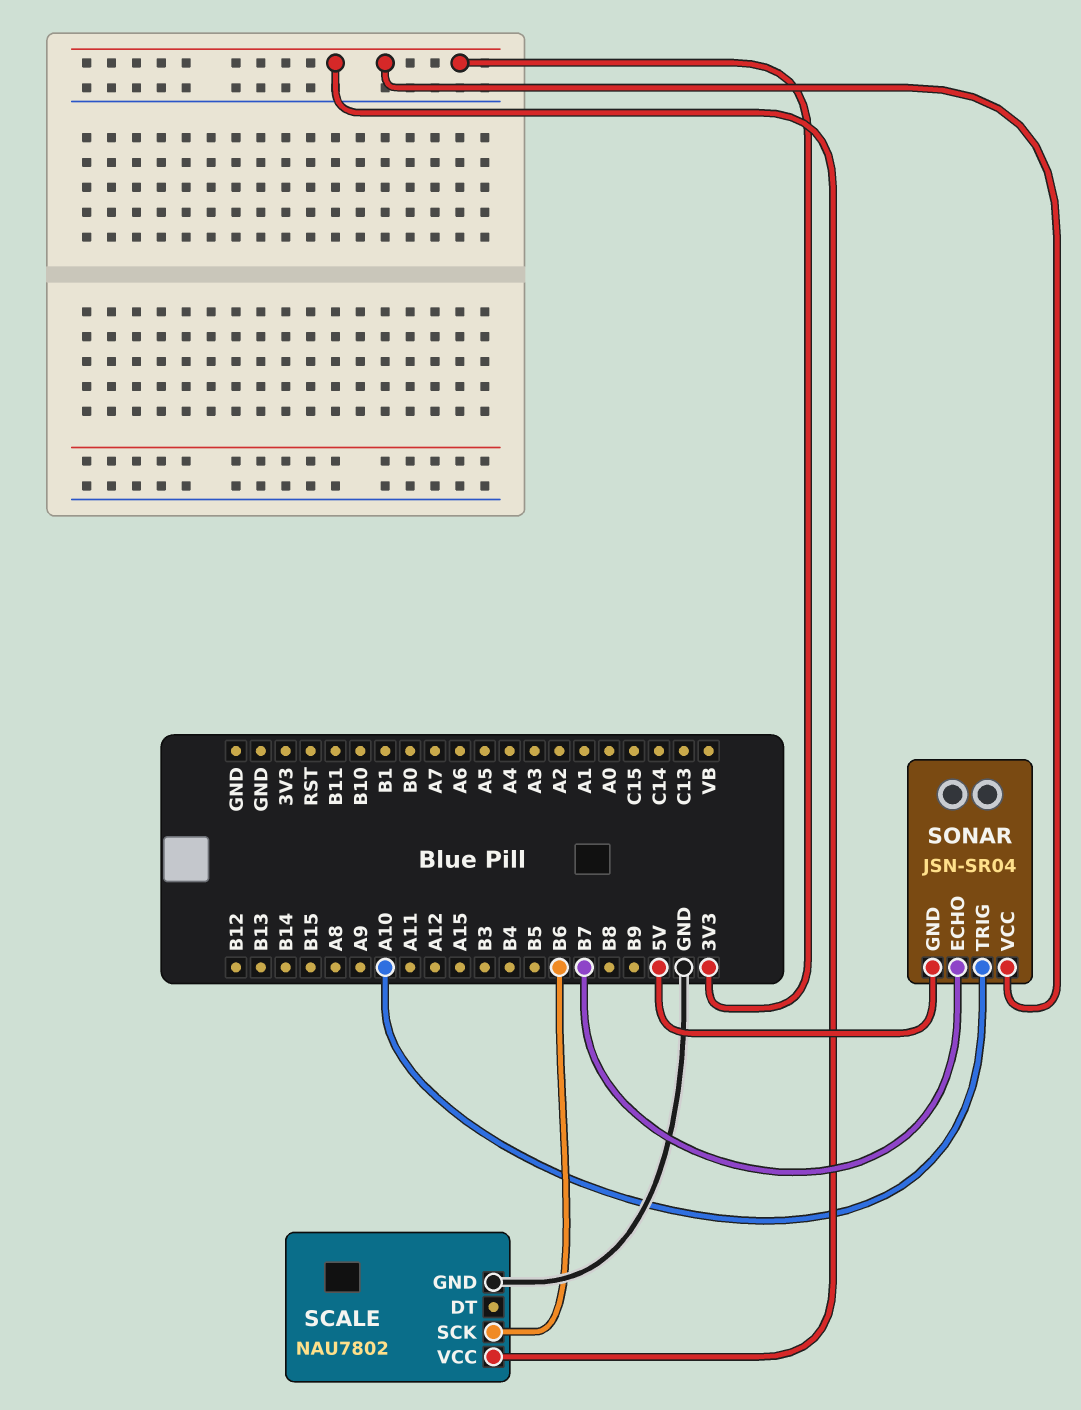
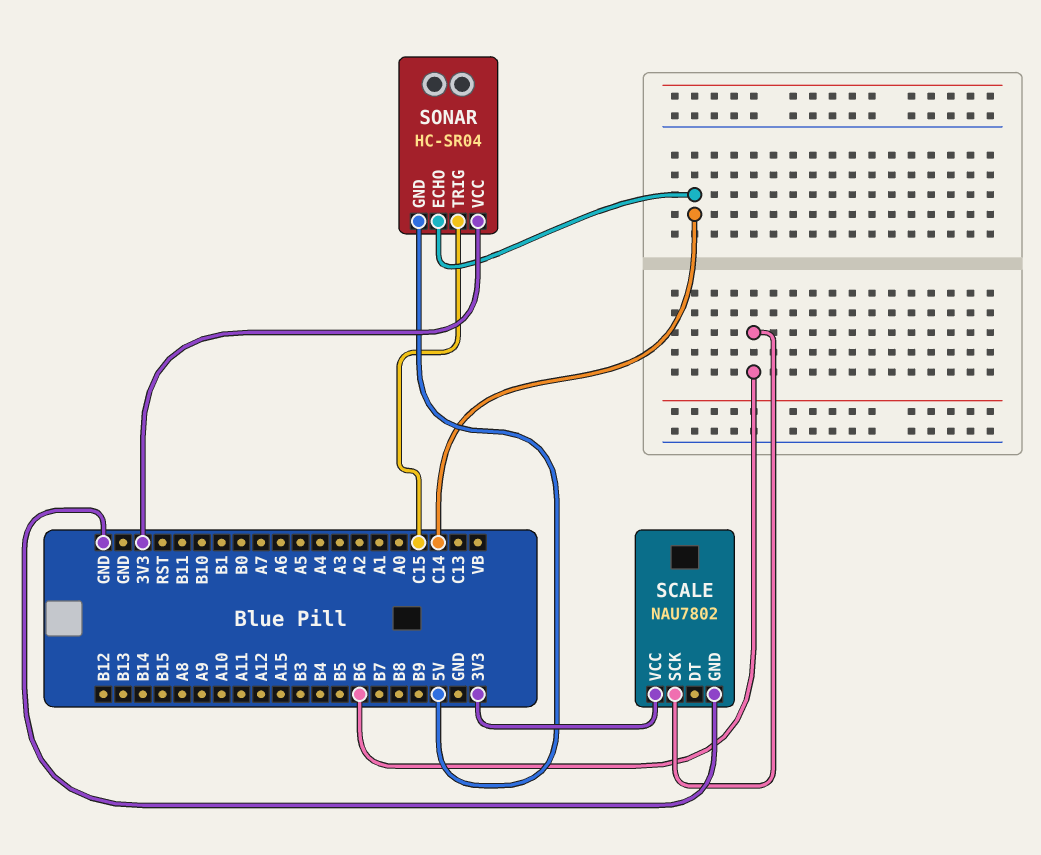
SONAR: JSN-SR04 -> HC-SR04
SONAR pin ECHO: B7 -> C14
SONAR pin TRIG: A10 -> C15

